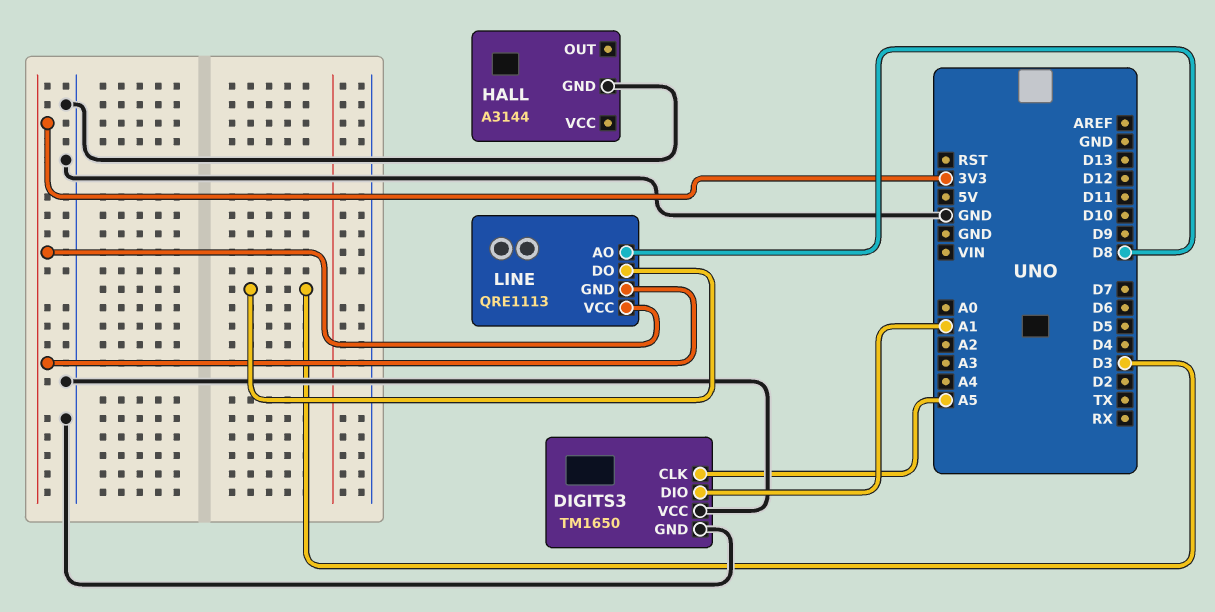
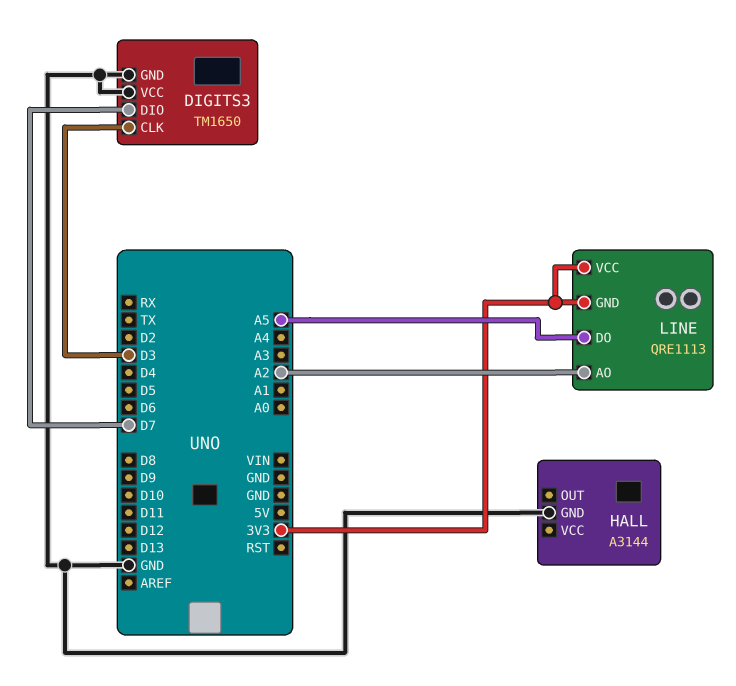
DIGITS3 pin CLK: A5 -> D3
DIGITS3 pin DIO: A1 -> D7
LINE pin AO: D8 -> A2
LINE pin DO: D3 -> A5

